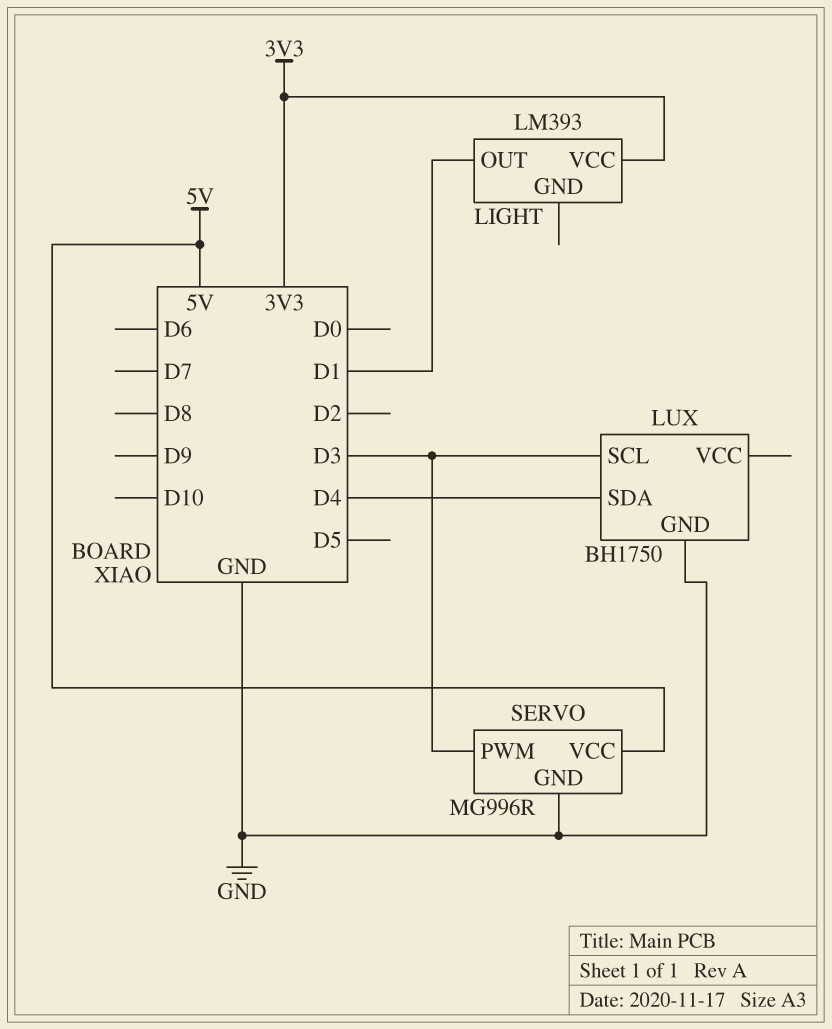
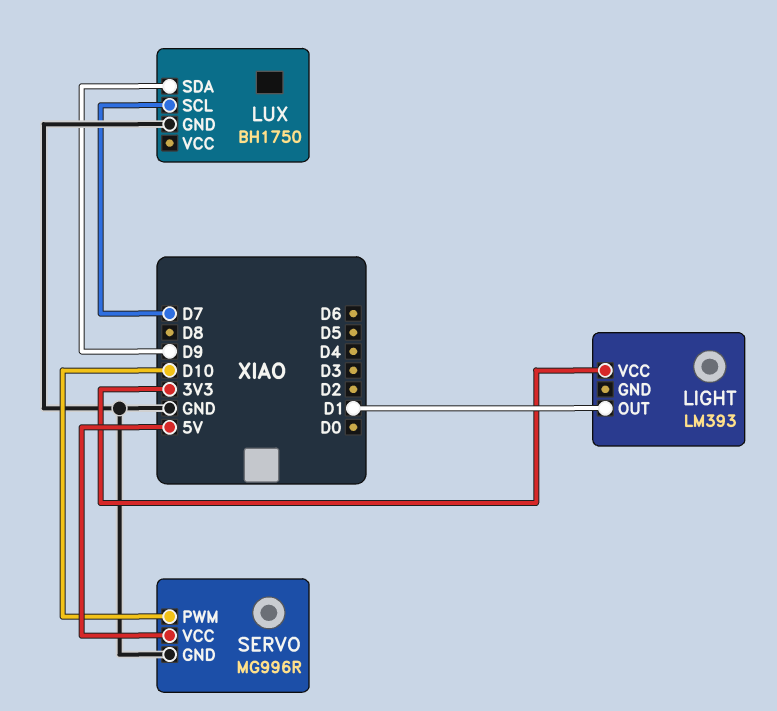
LUX pin SCL: D3 -> D7
LUX pin SDA: D4 -> D9
SERVO pin PWM: D3 -> D10

